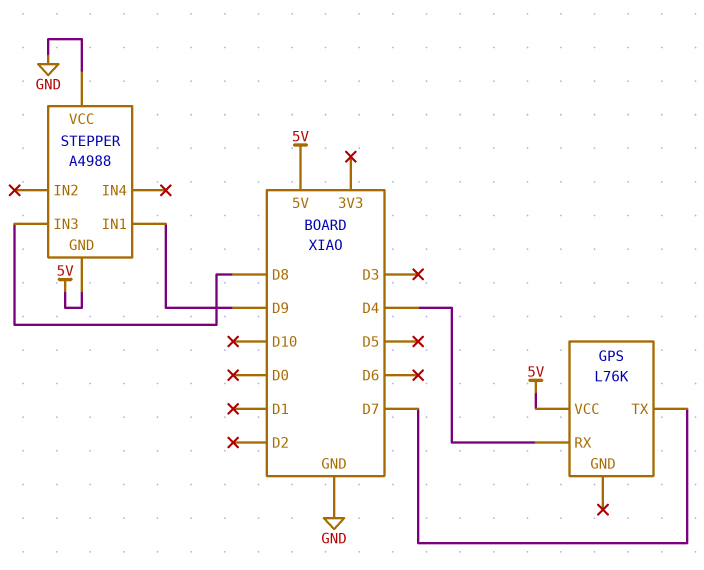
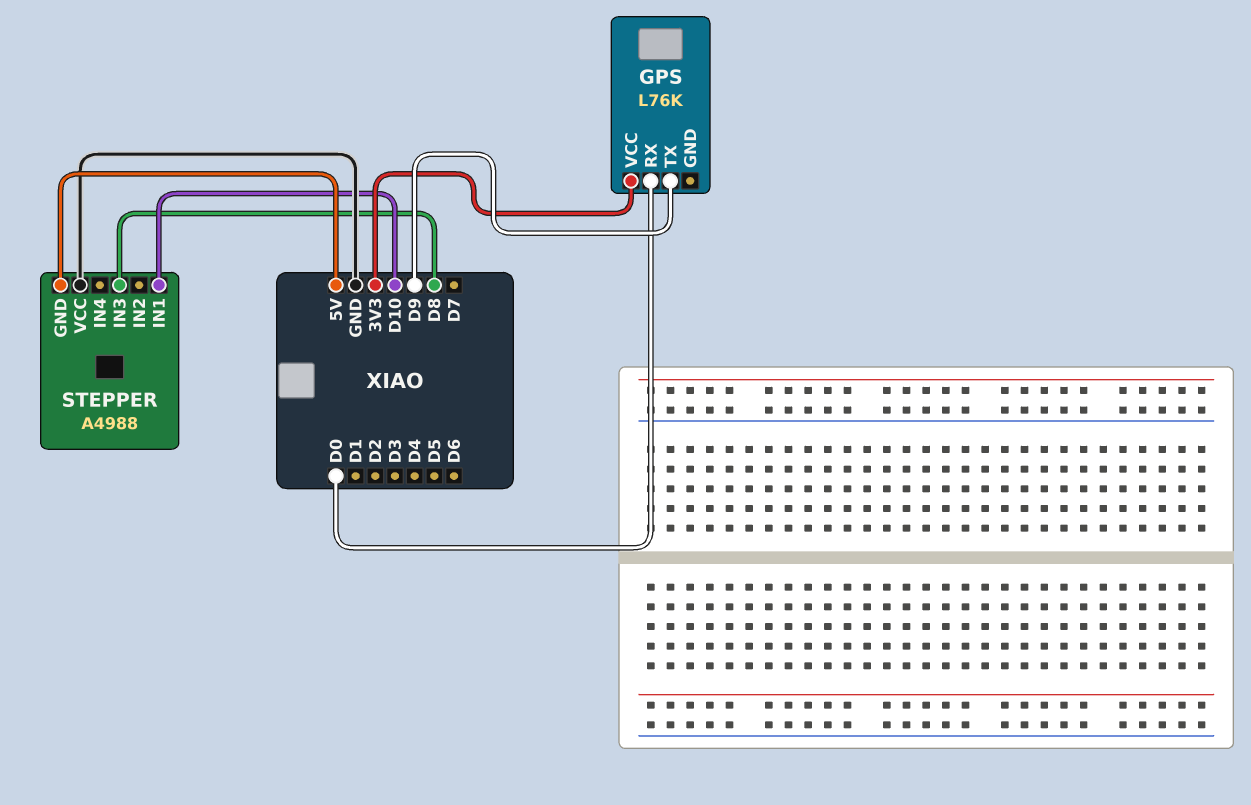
GPS pin RX: D4 -> D0
GPS pin TX: D7 -> D9
GPS pin VCC: 5V -> 3V3
STEPPER pin IN1: D9 -> D10

